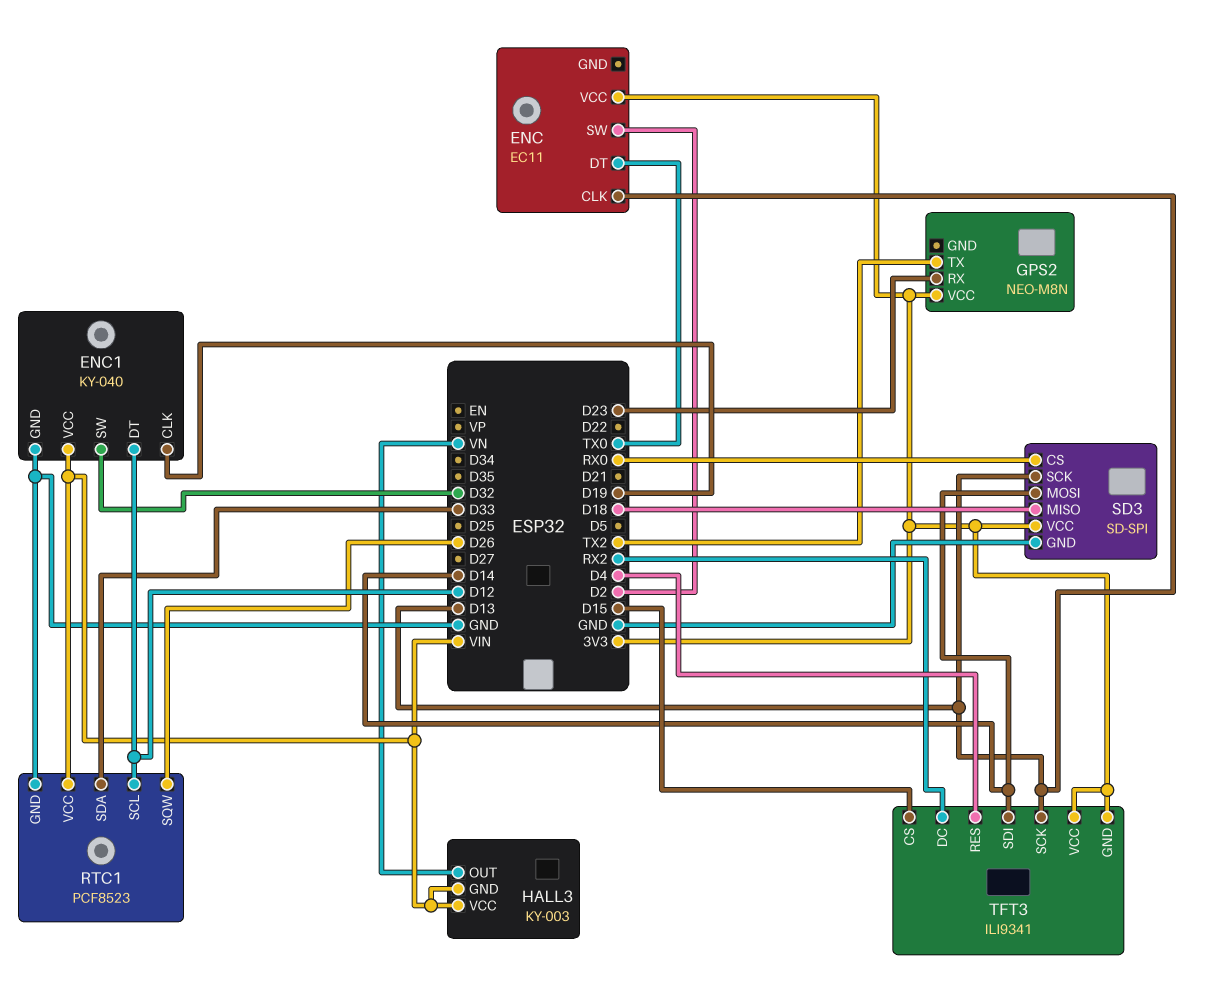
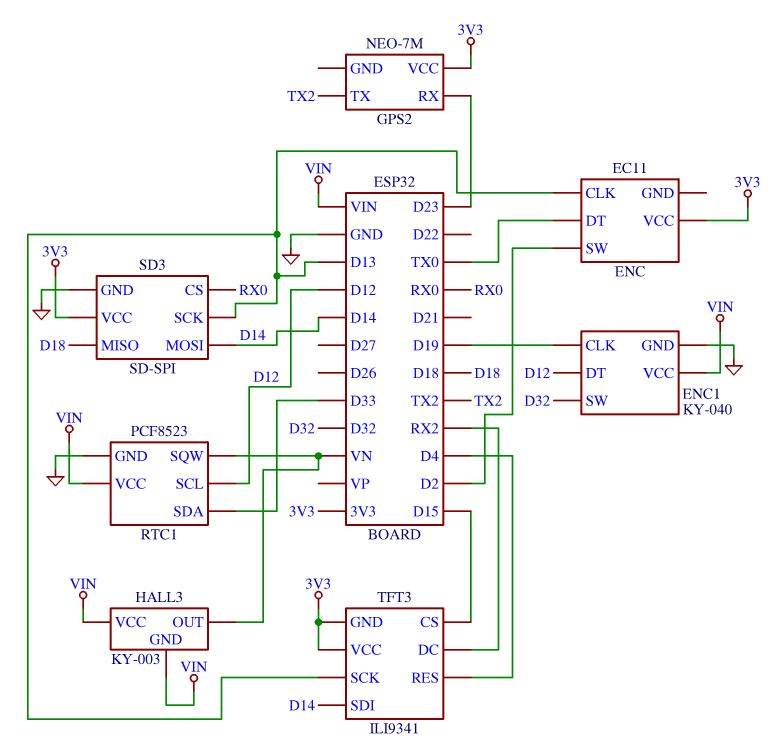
GPS2: NEO-M8N -> NEO-7M
RTC1 pin SQW: D26 -> VN

